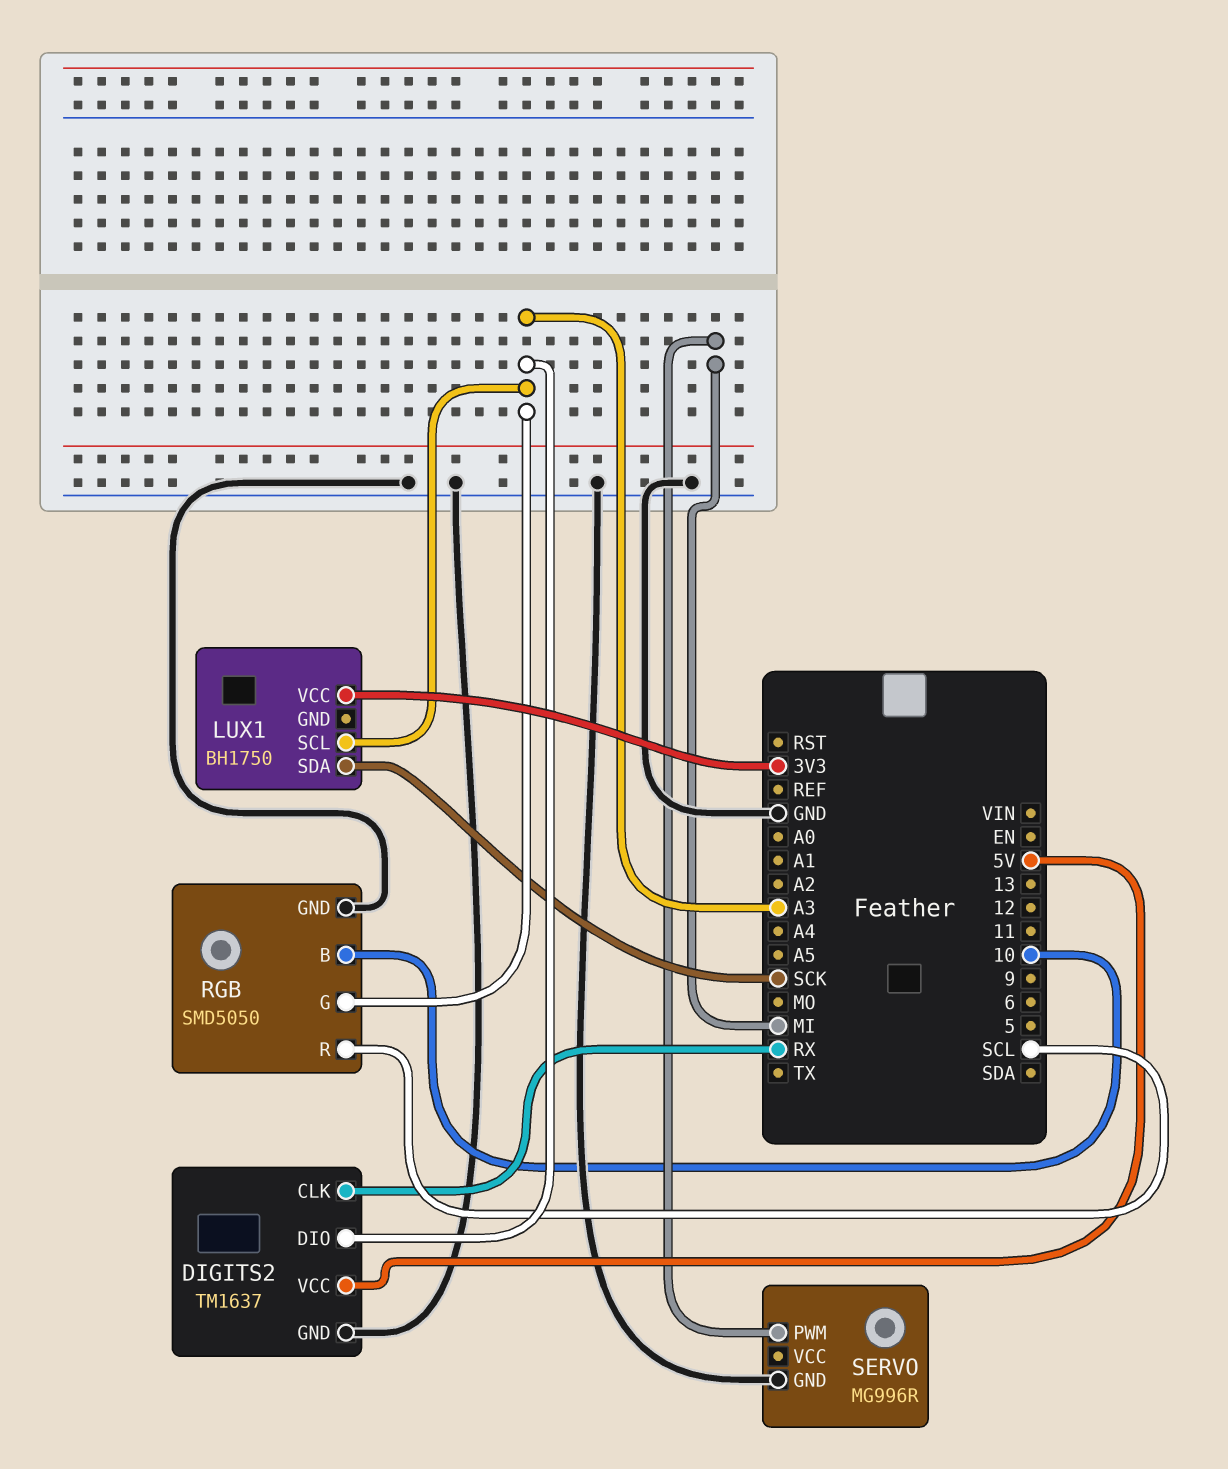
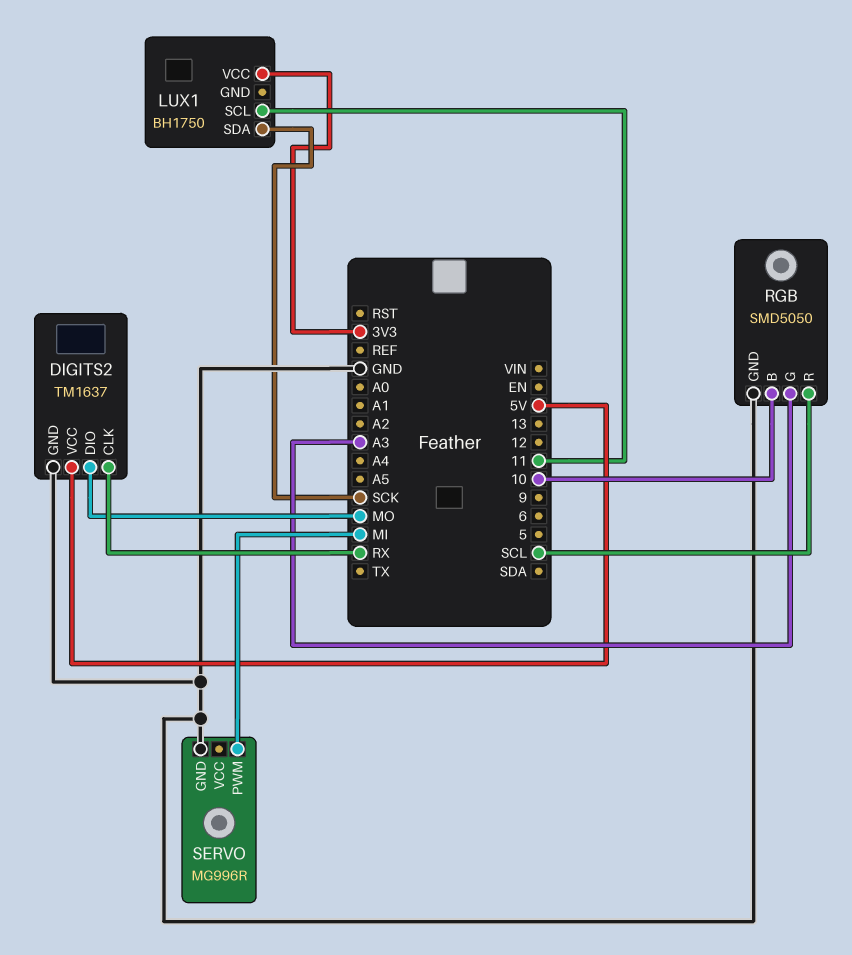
DIGITS2 pin DIO: A3 -> MO
LUX1 pin SCL: A3 -> 11

